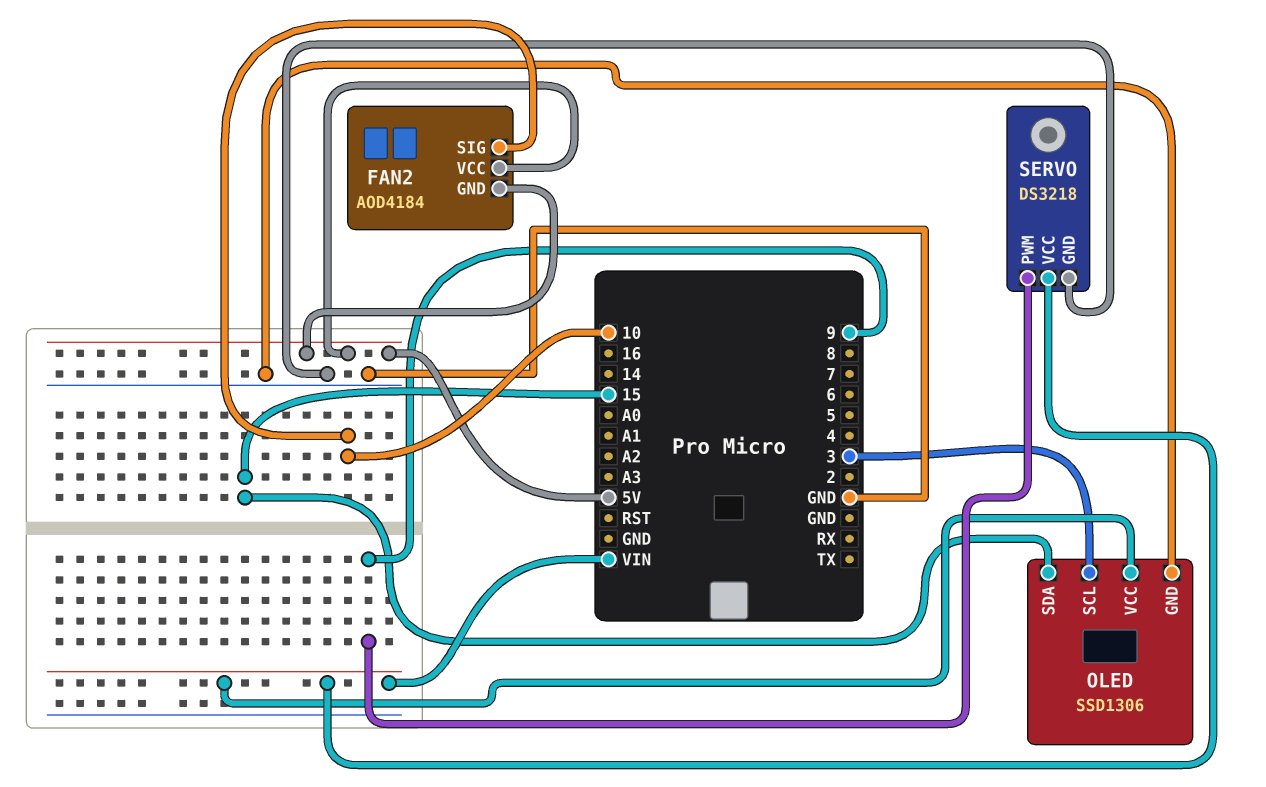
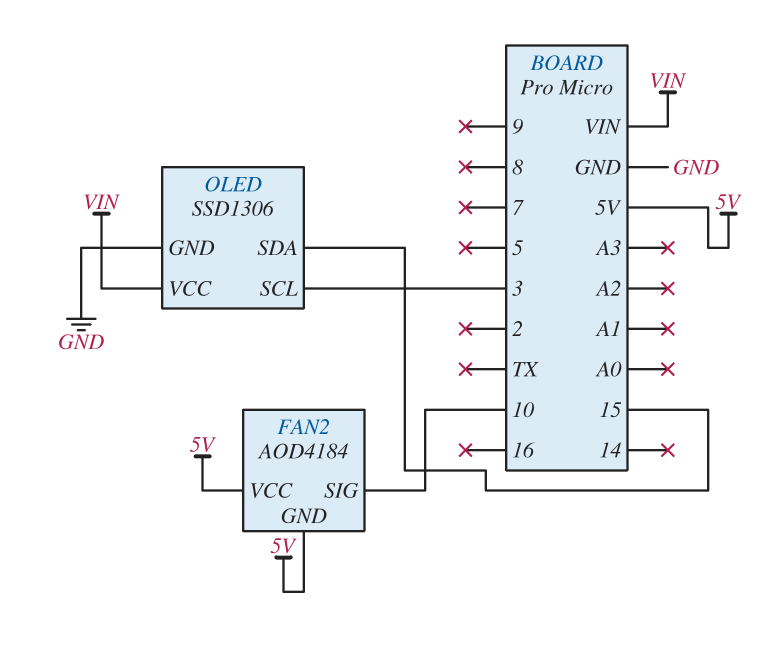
SERVO: DS3218 -> none
SERVO pin GND: GND -> none
SERVO pin PWM: 9 -> none
SERVO pin VCC: VIN -> none

